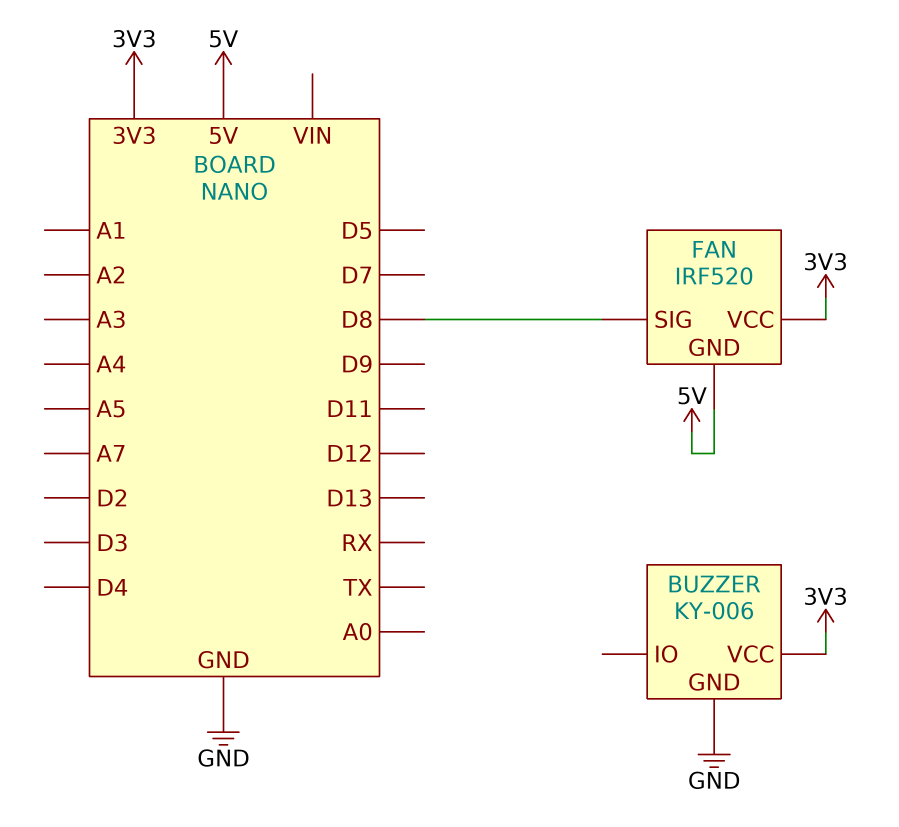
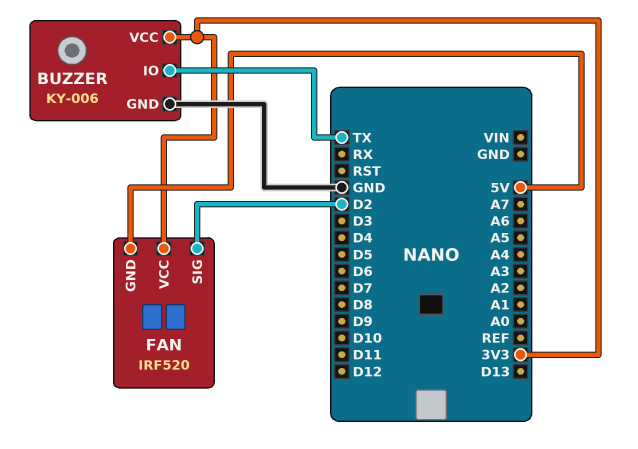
BUZZER pin IO: none -> TX
FAN pin SIG: D8 -> D2

